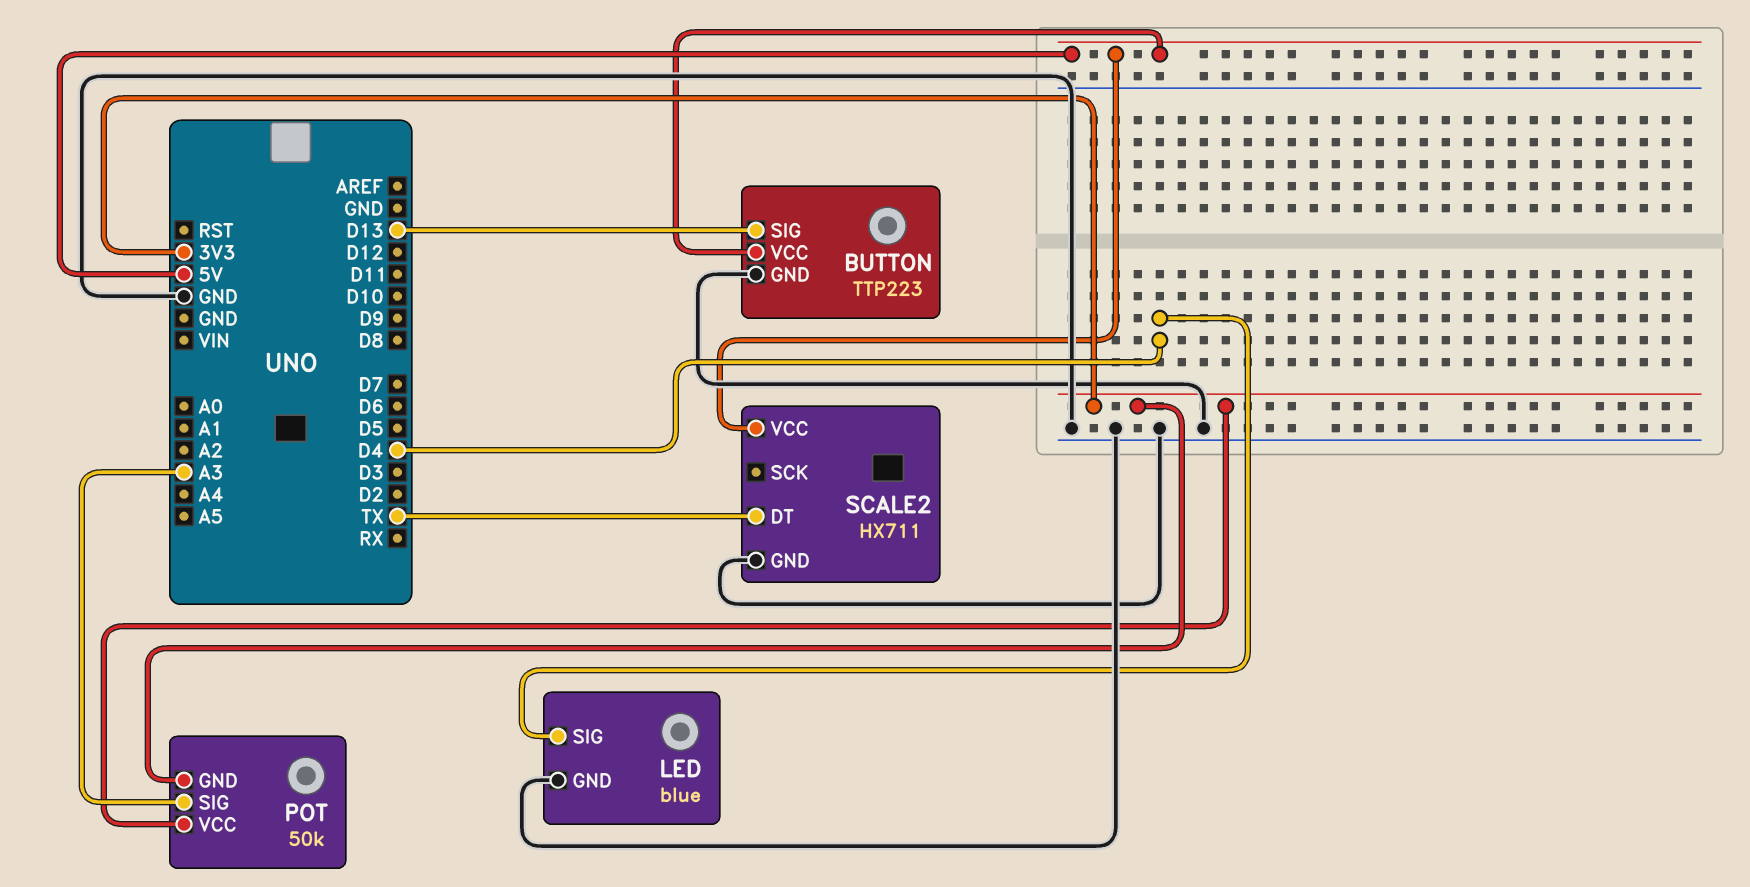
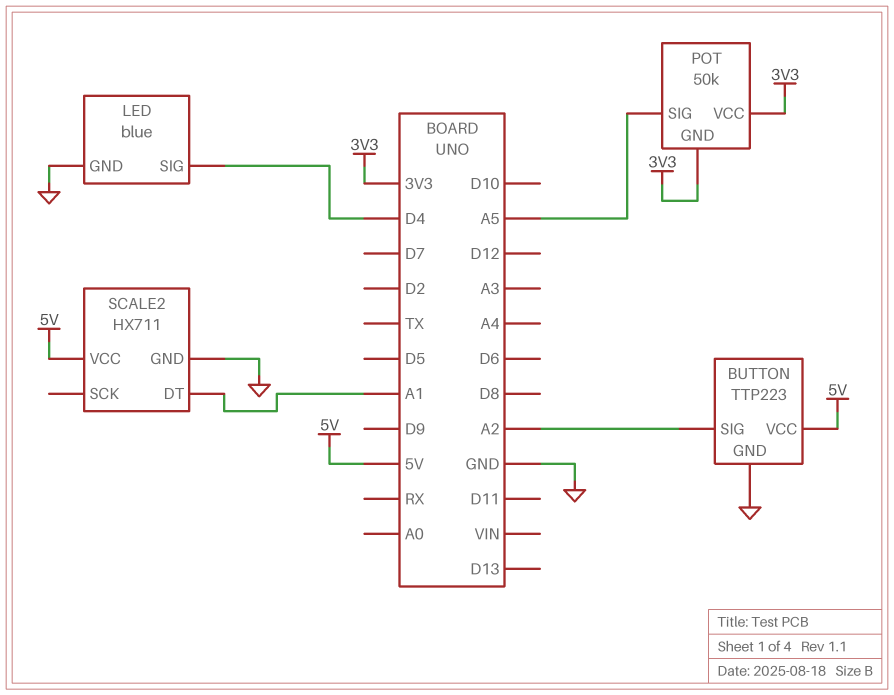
BUTTON pin SIG: D13 -> A2
POT pin SIG: A3 -> A5
SCALE2 pin DT: TX -> A1

